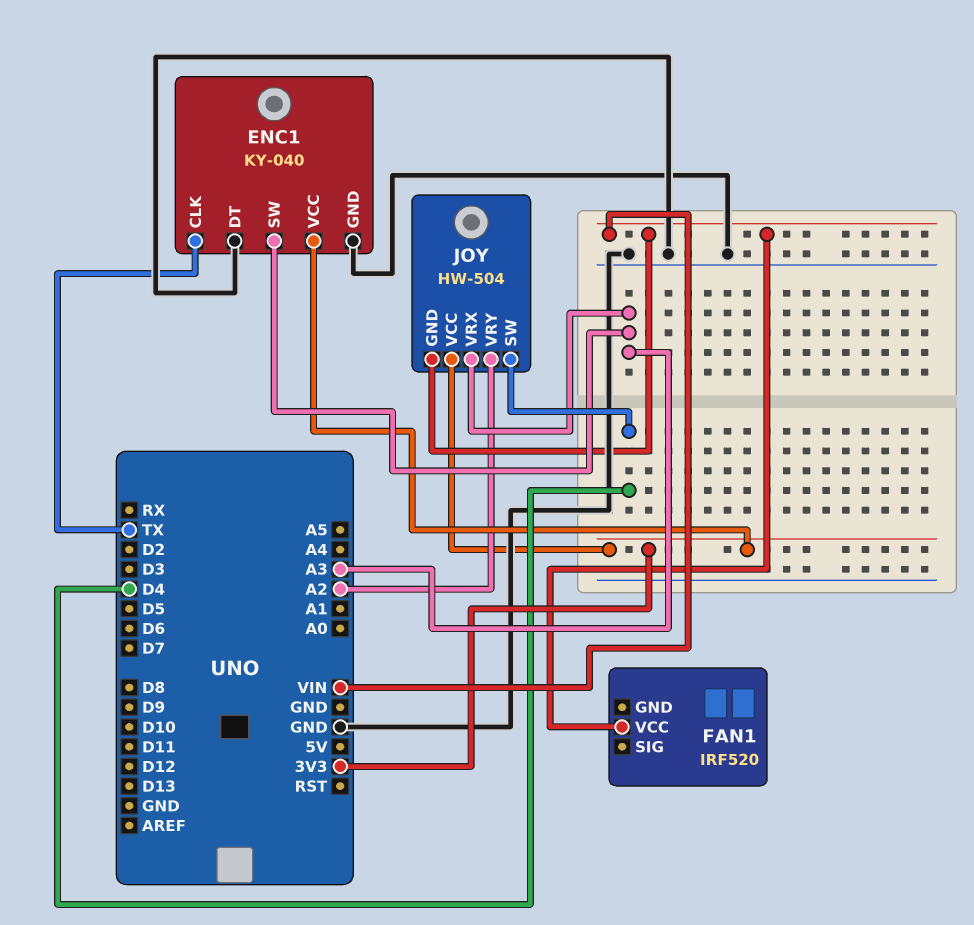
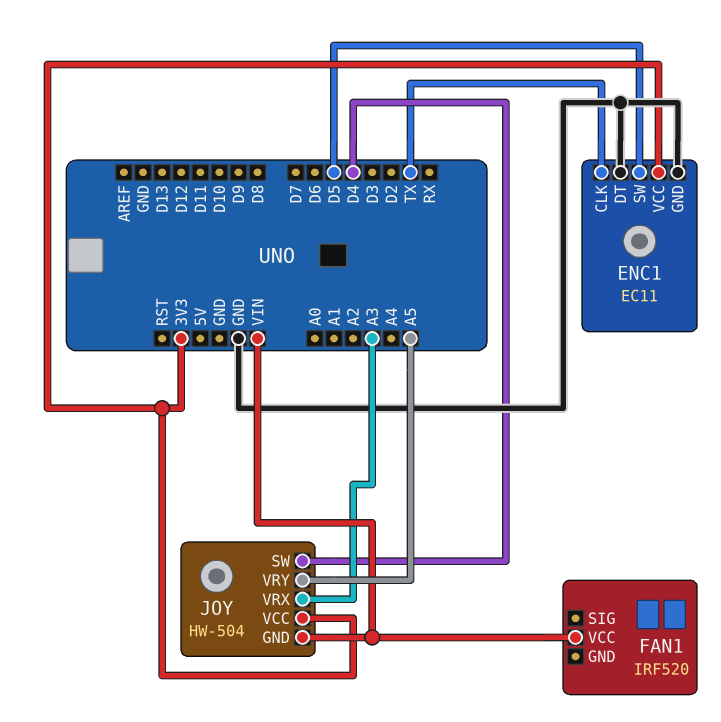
ENC1: KY-040 -> EC11
ENC1 pin SW: A3 -> D5
JOY pin VRY: A2 -> A5

